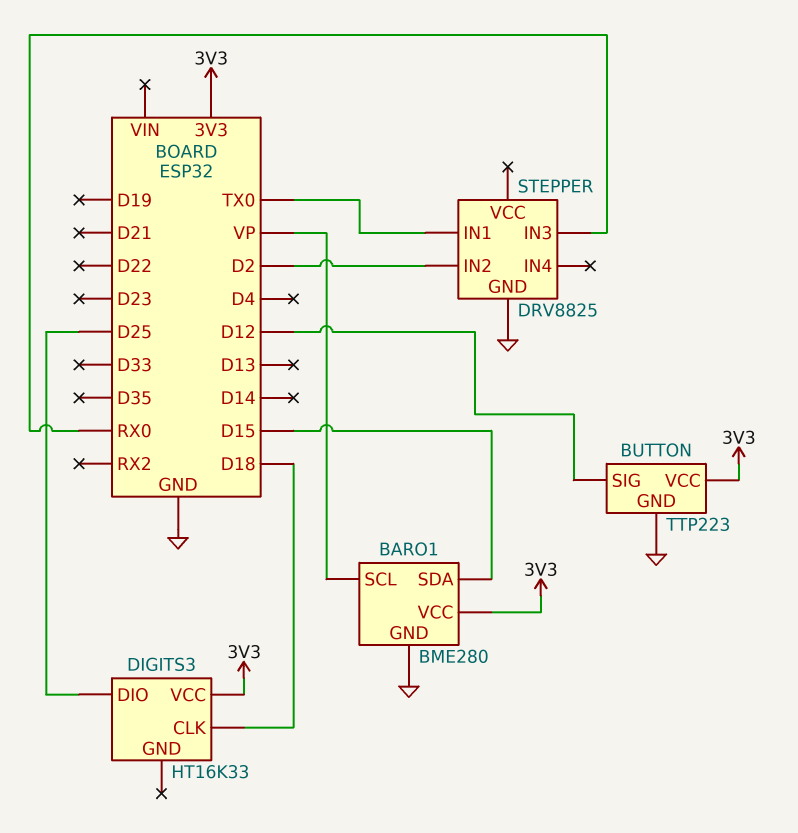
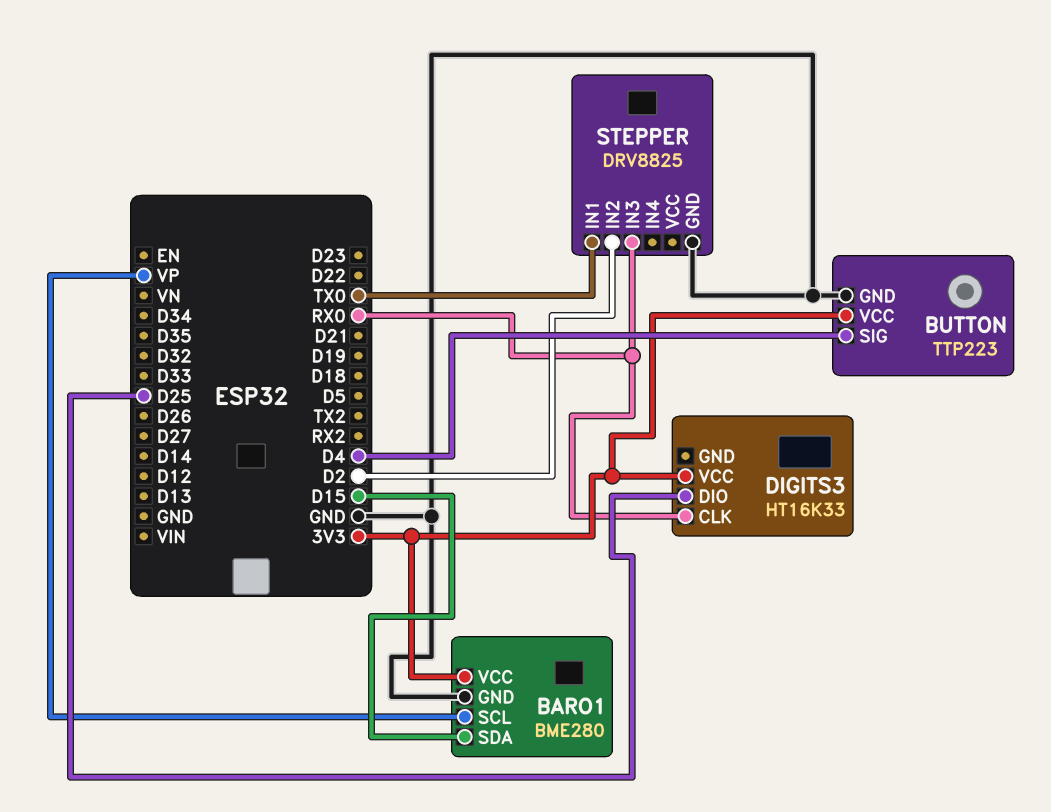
BUTTON pin SIG: D12 -> D4
DIGITS3 pin CLK: D18 -> RX0

